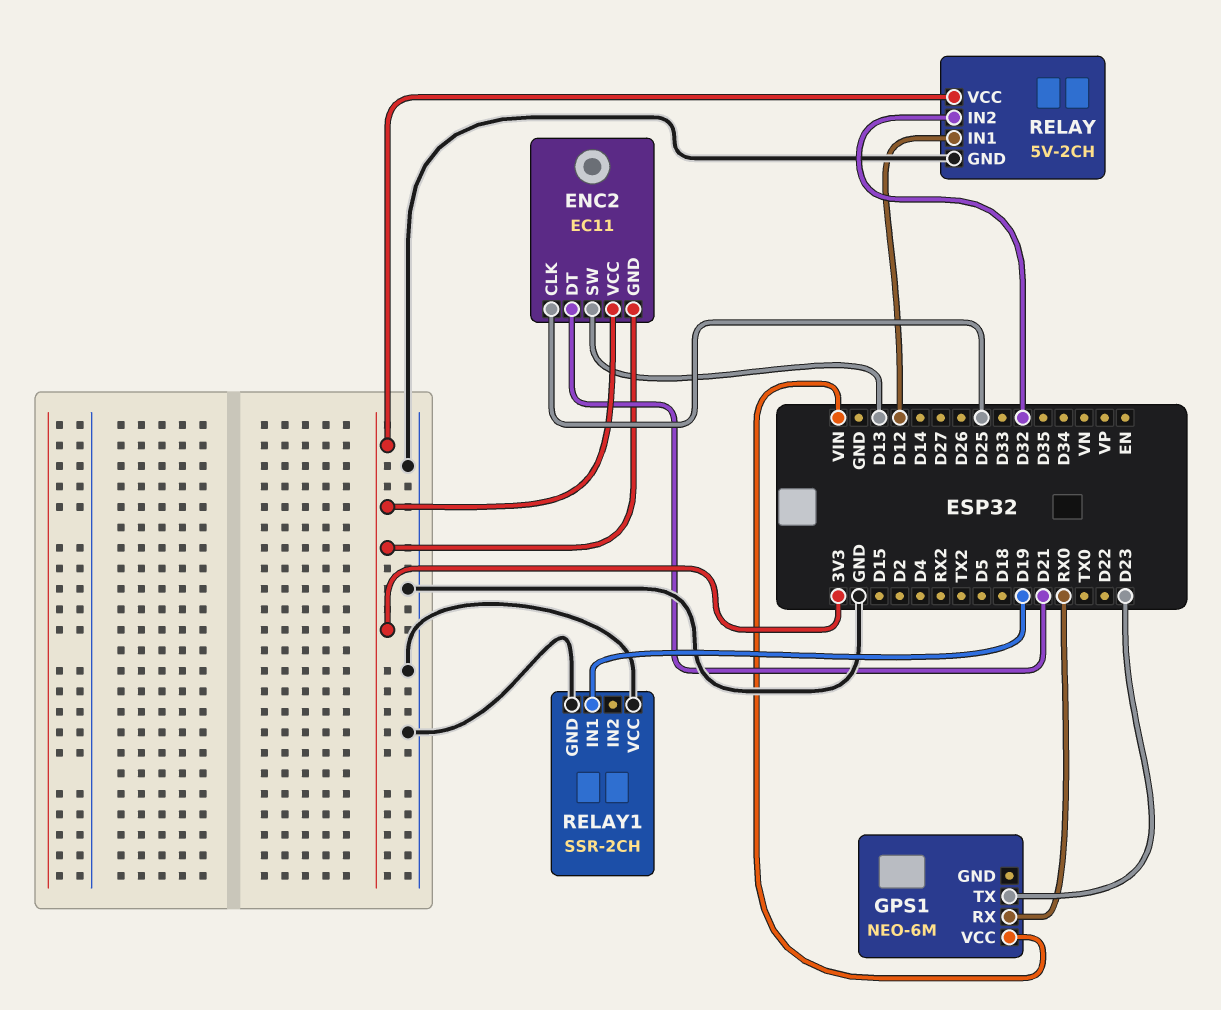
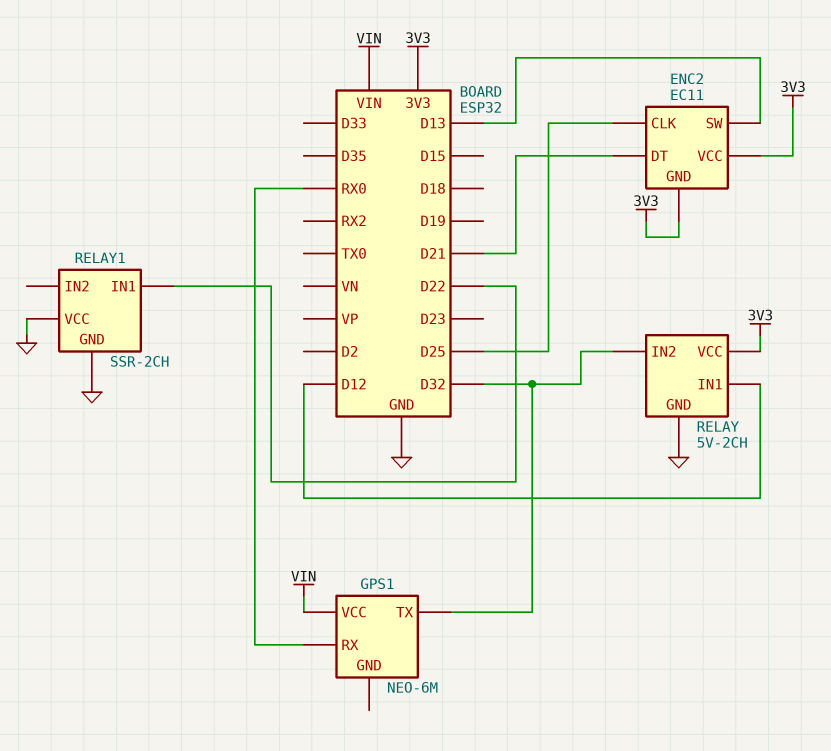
GPS1 pin TX: D23 -> D32
RELAY1 pin IN1: D19 -> D22

